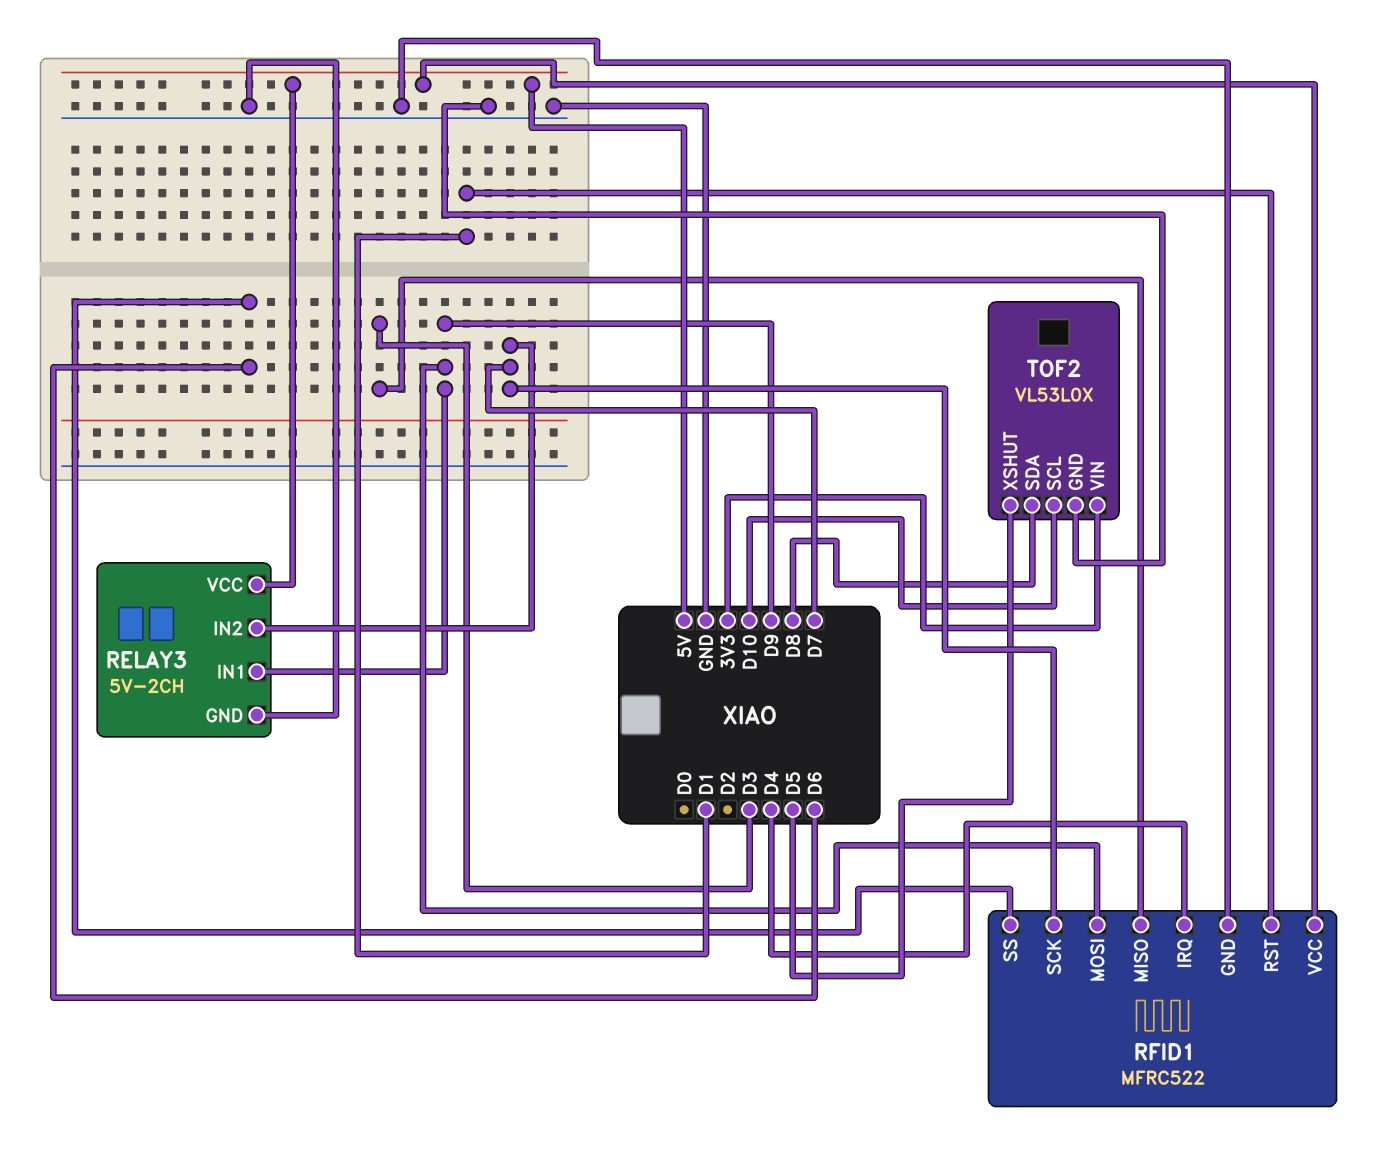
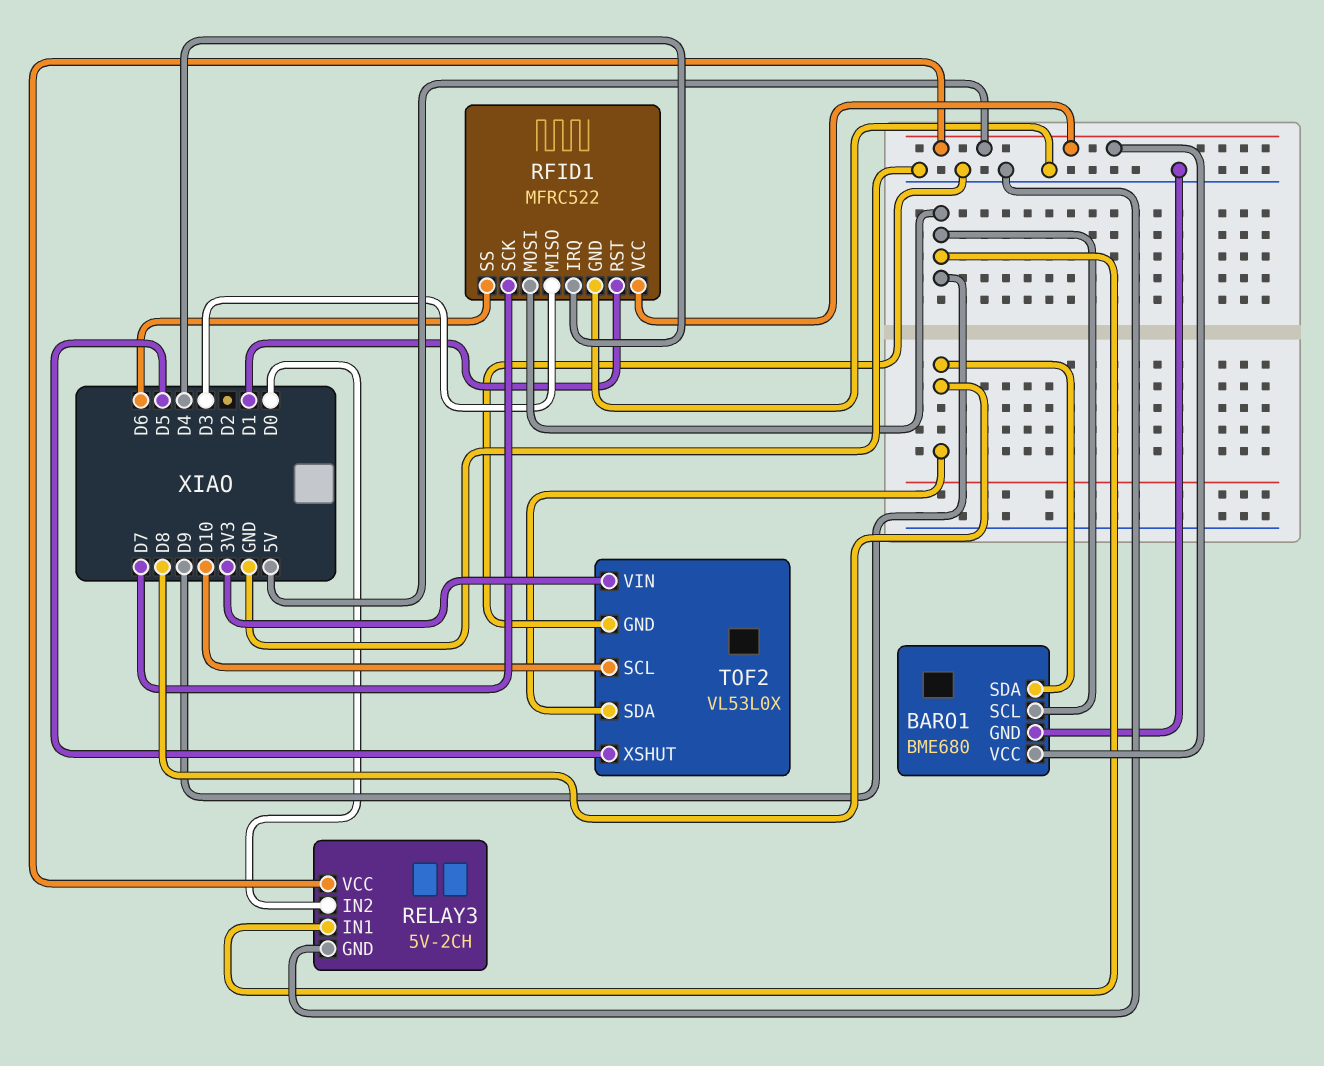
BARO1: none -> BME680
BARO1 pin GND: none -> GND
BARO1 pin SCL: none -> D9
BARO1 pin SDA: none -> D8
BARO1 pin VCC: none -> 5V
RELAY3 pin IN2: D7 -> D0

